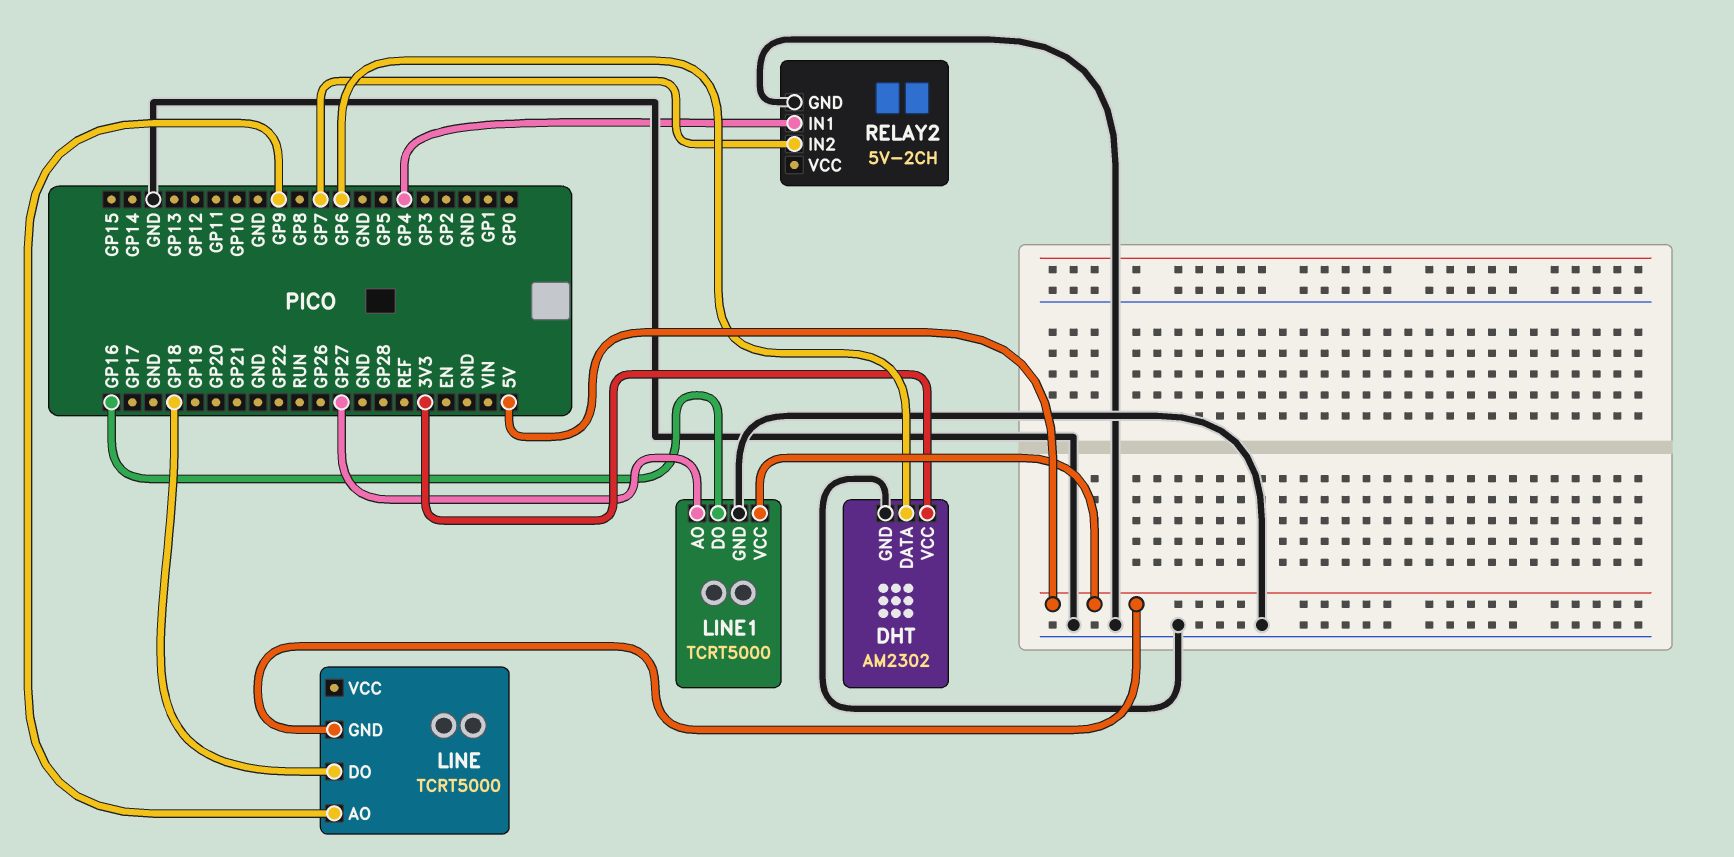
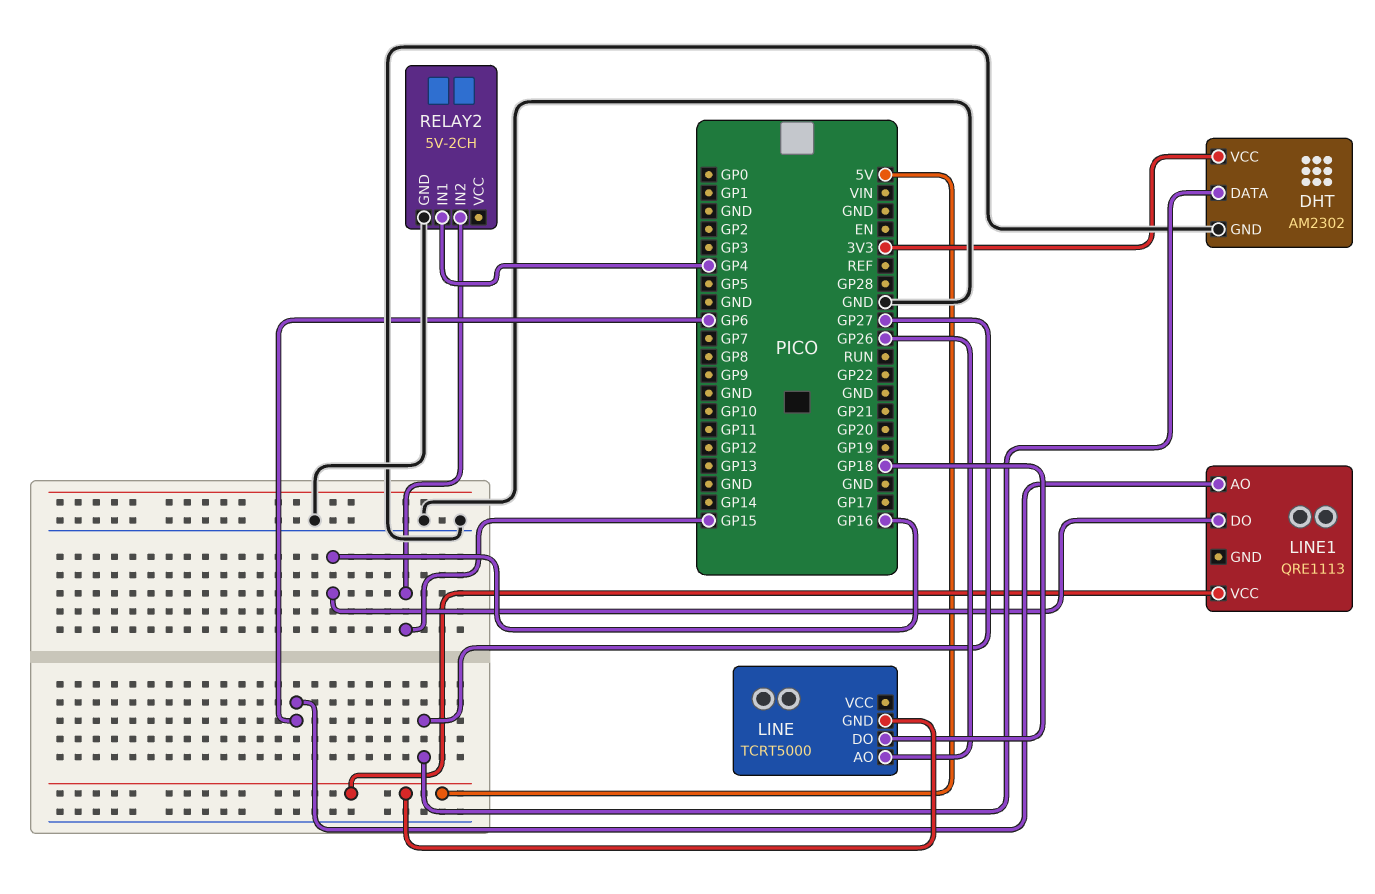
DHT pin DATA: GP6 -> GP27
LINE pin AO: GP9 -> GP26
LINE1: TCRT5000 -> QRE1113
LINE1 pin AO: GP27 -> GP6
LINE1 pin GND: GND -> none
RELAY2 pin IN2: GP7 -> GP15

